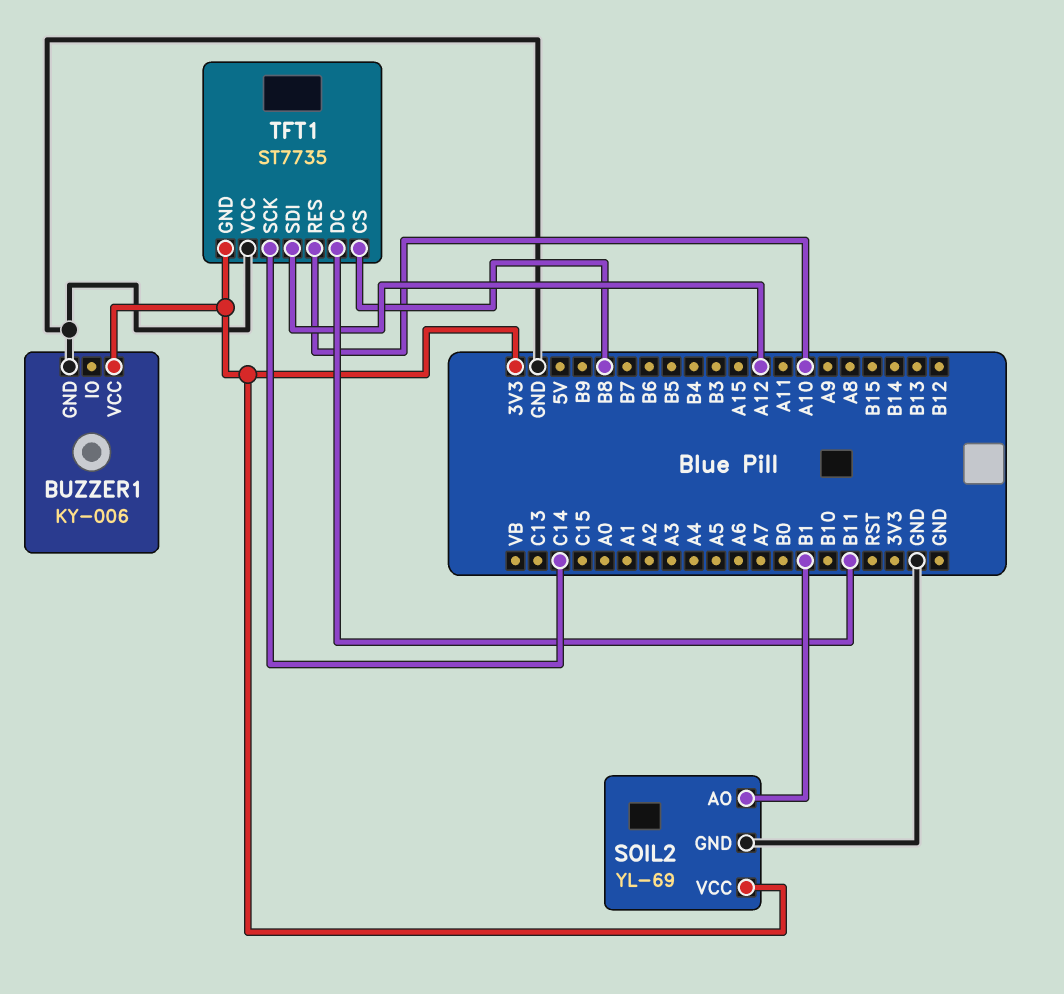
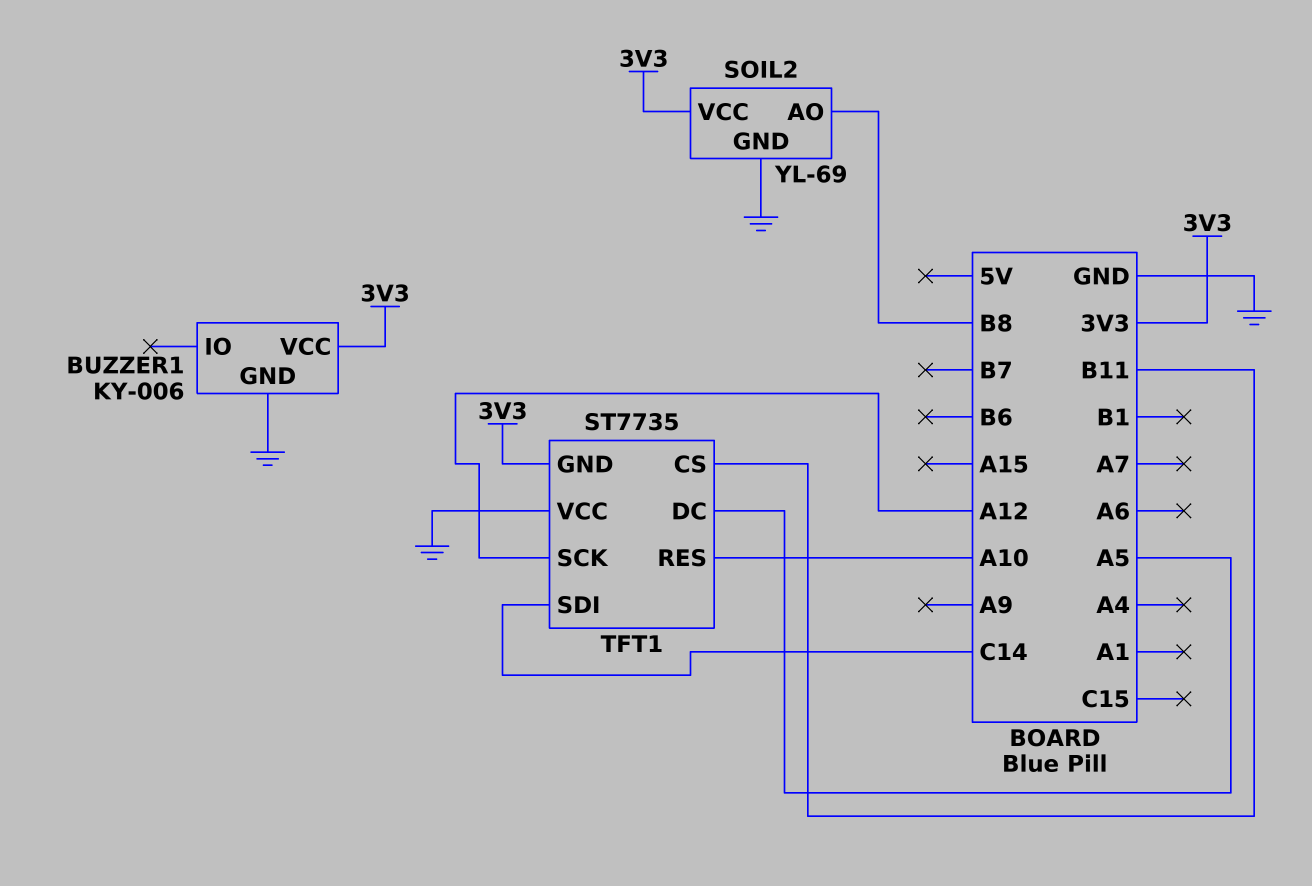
SOIL2 pin AO: B1 -> B8
TFT1 pin CS: B8 -> B11
TFT1 pin DC: B11 -> A5
TFT1 pin SCK: C14 -> A12
TFT1 pin SDI: A12 -> C14

